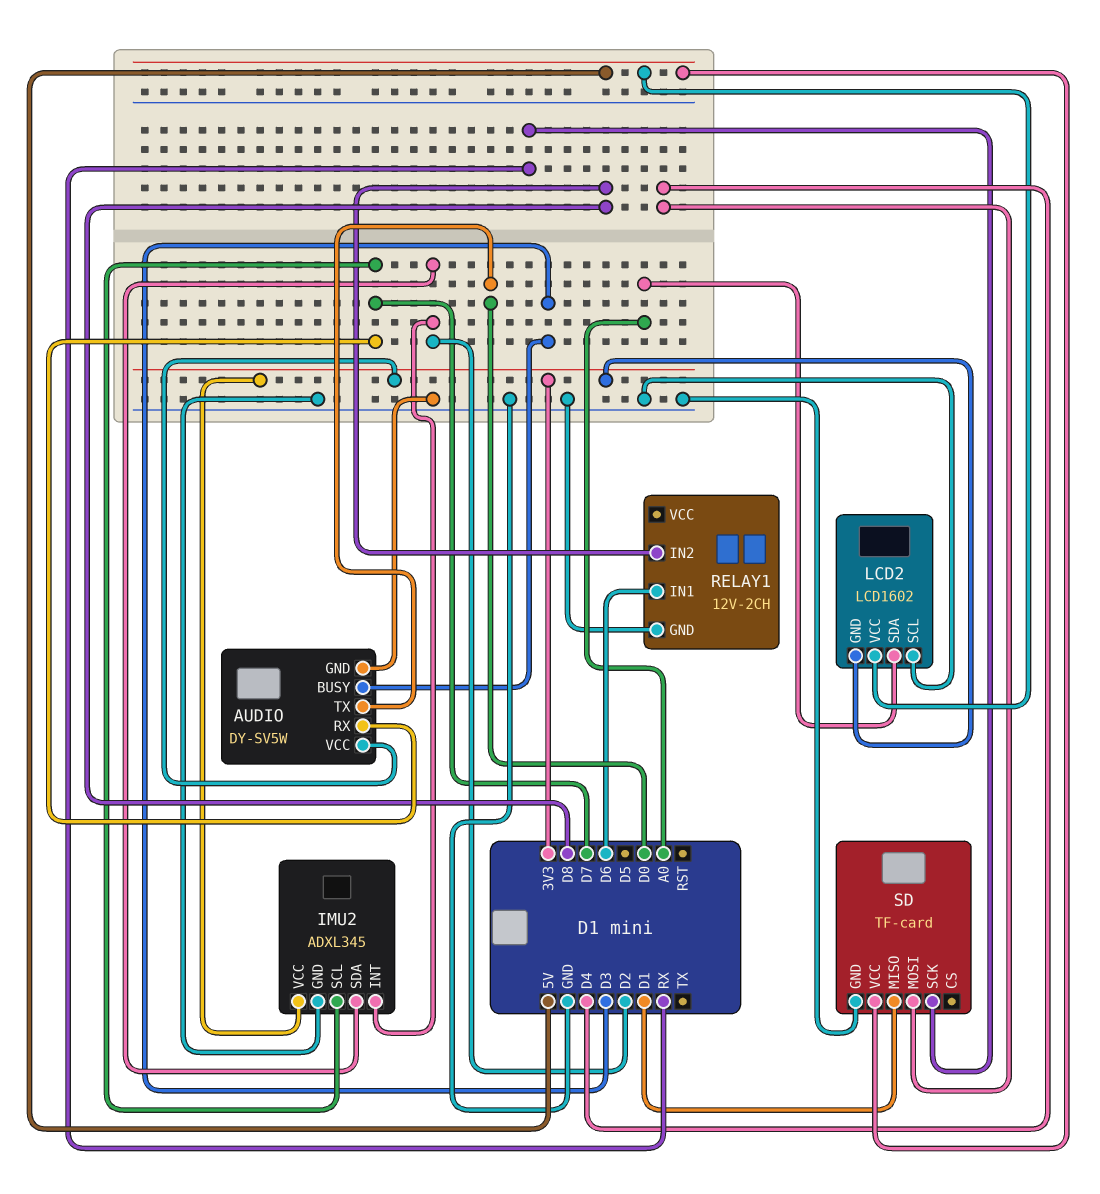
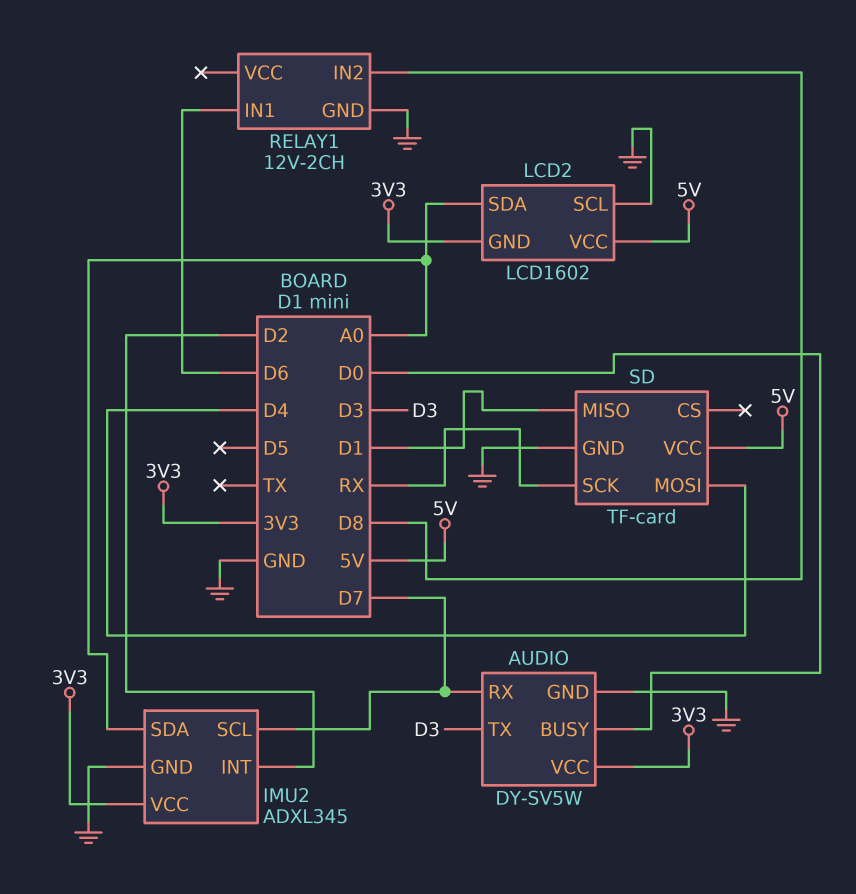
AUDIO pin BUSY: D3 -> D0
AUDIO pin TX: D0 -> D3
IMU2 pin SDA: D2 -> A0

